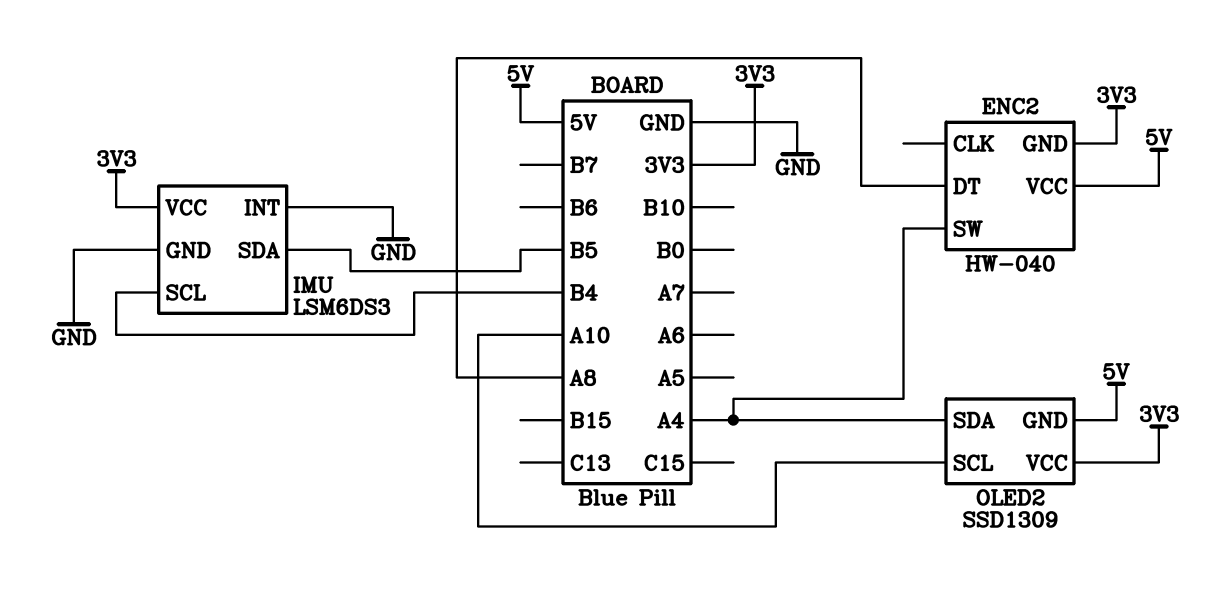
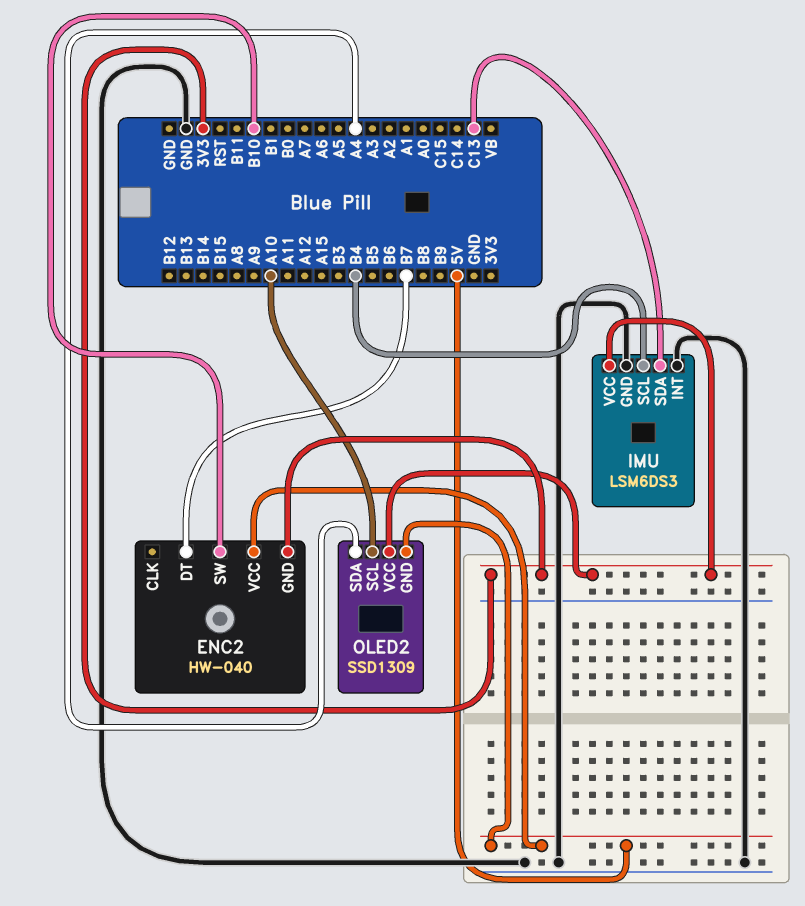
ENC2 pin DT: A8 -> B7
ENC2 pin SW: A4 -> B10
IMU pin SDA: B5 -> C13

